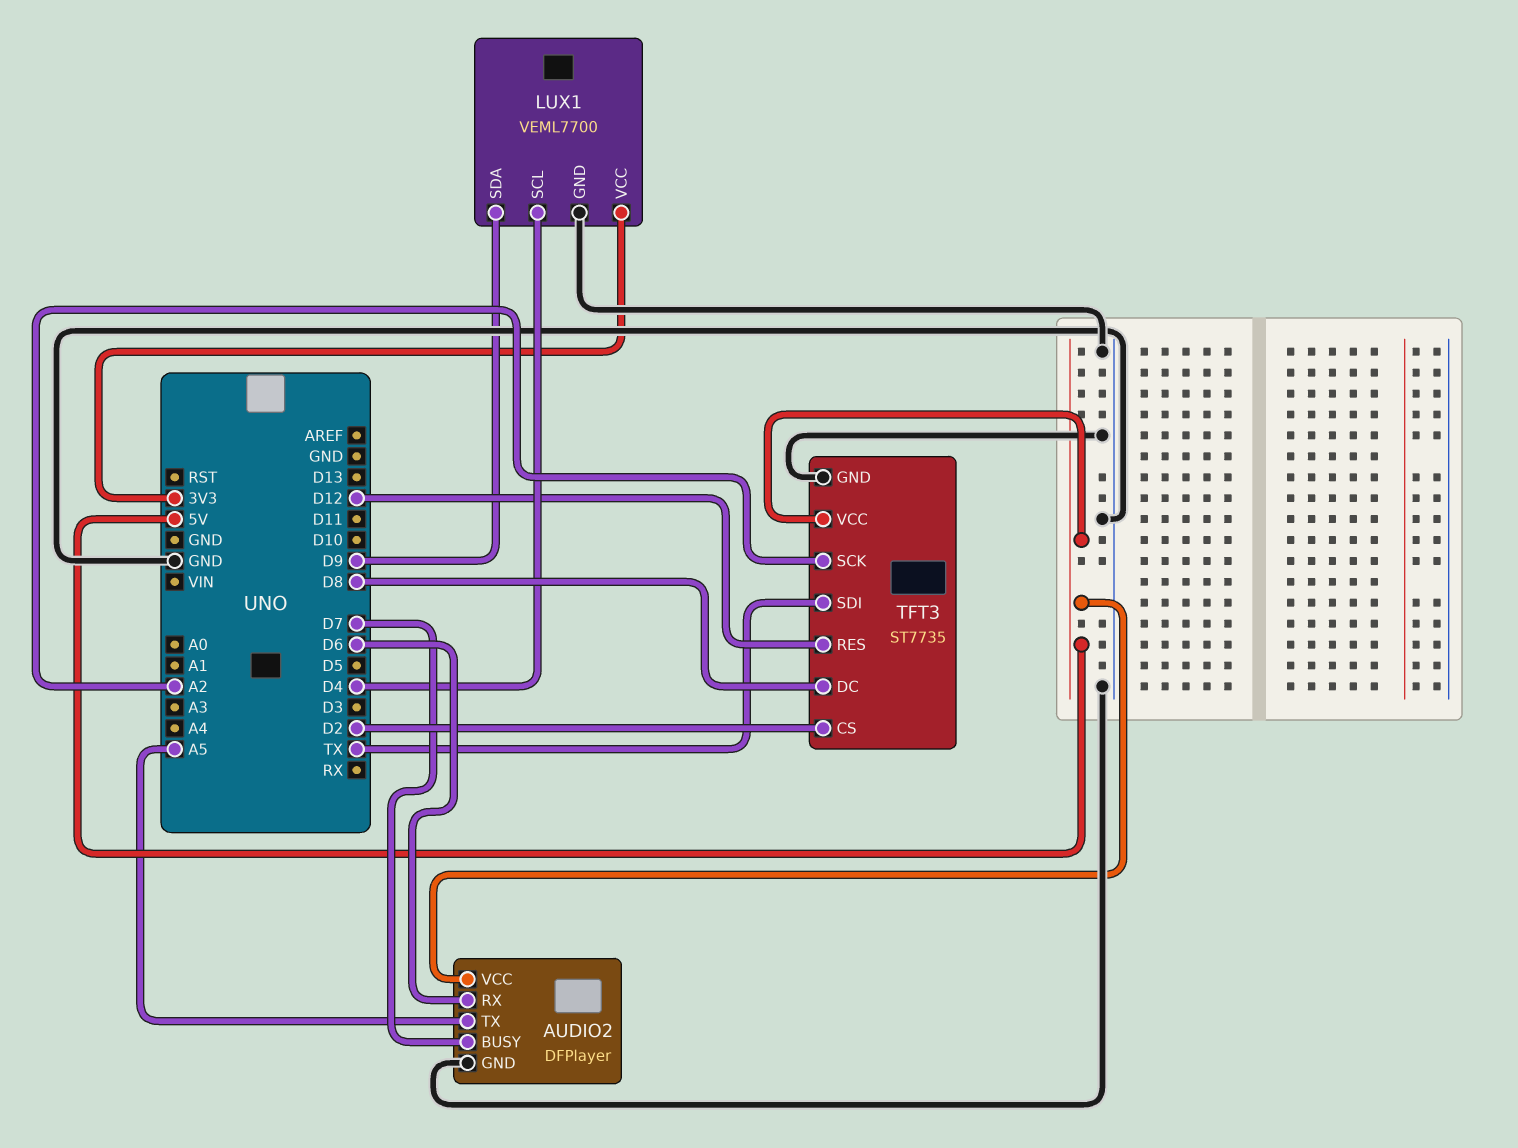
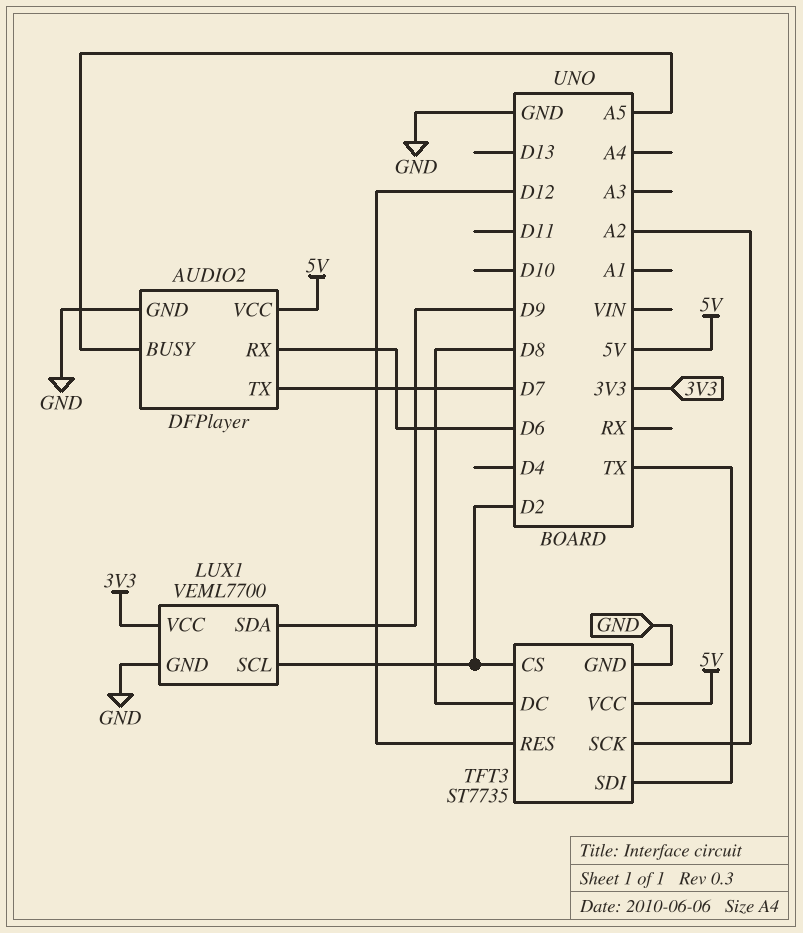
AUDIO2 pin BUSY: D7 -> A5
AUDIO2 pin TX: A5 -> D7
LUX1 pin SCL: D4 -> D2

